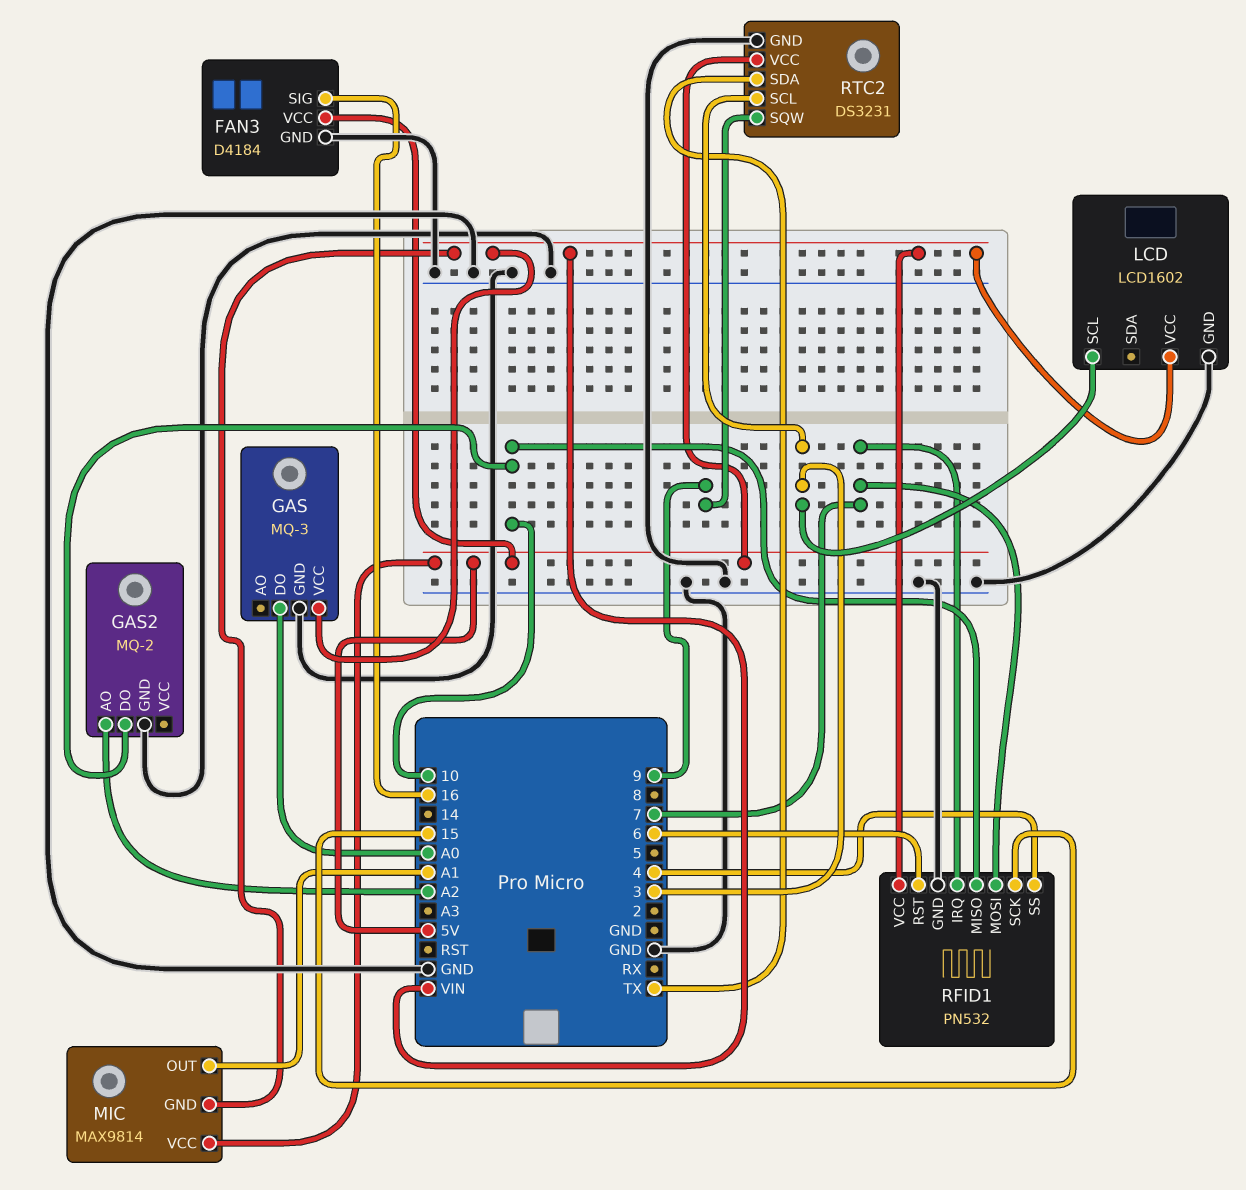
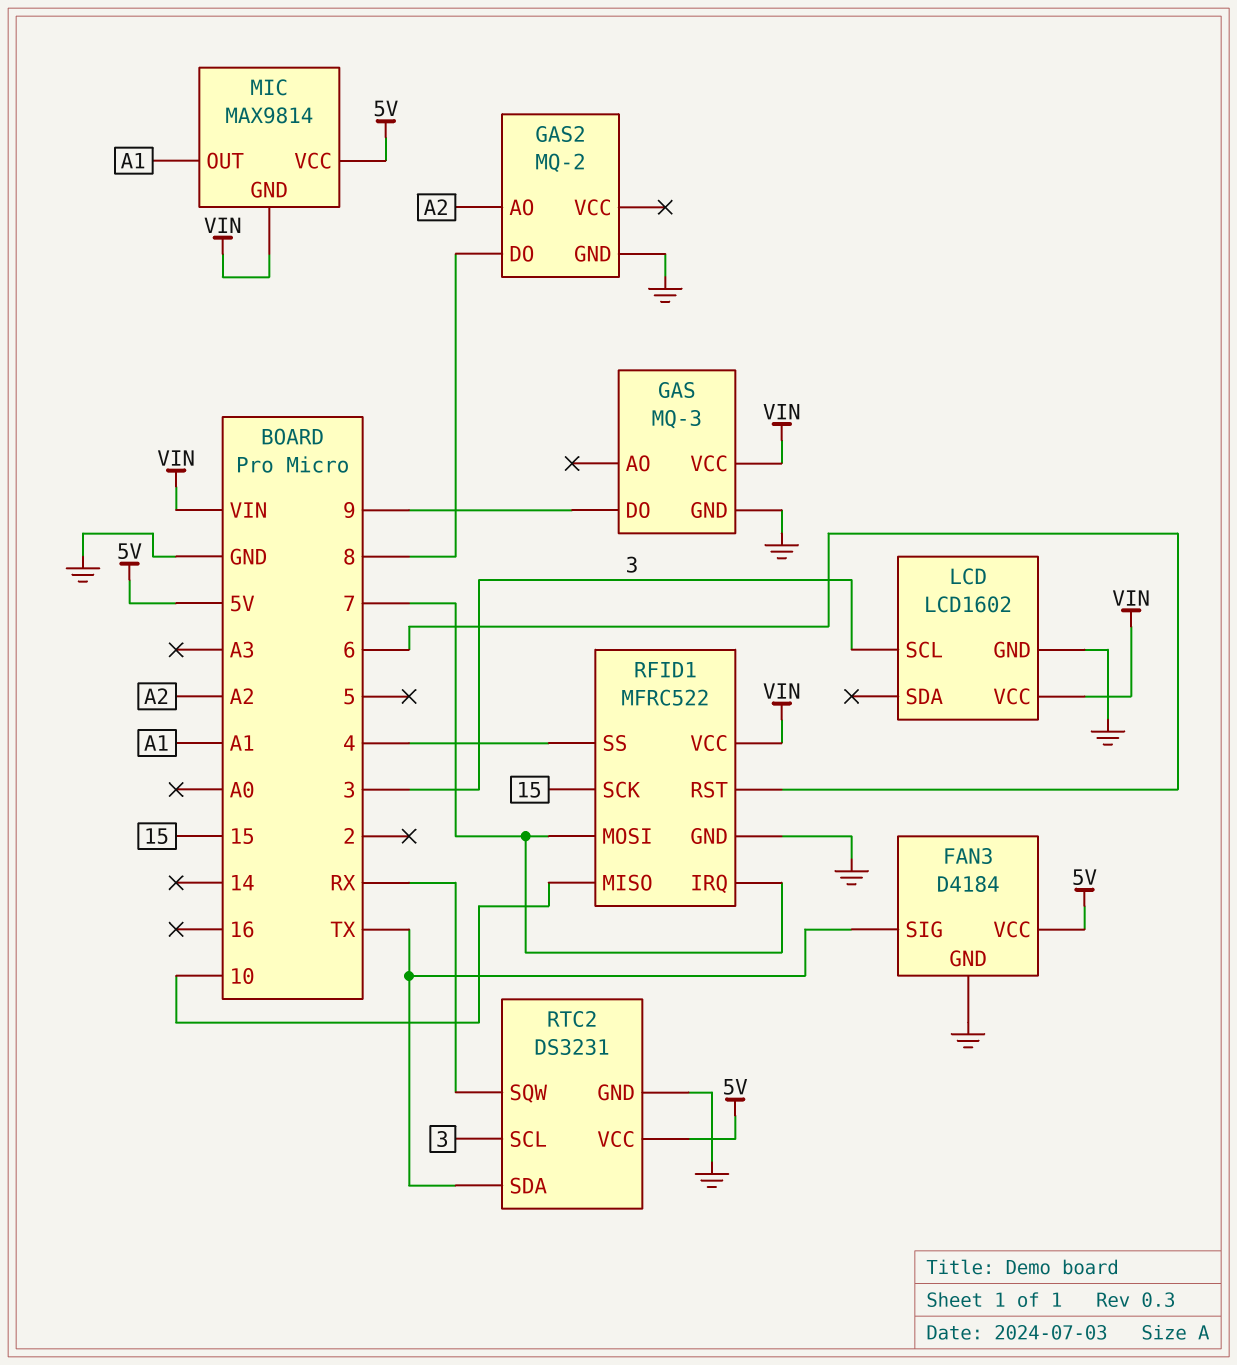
FAN3 pin SIG: 16 -> TX
GAS pin DO: A0 -> 9
GAS2 pin DO: 10 -> 8
RFID1: PN532 -> MFRC522
RTC2 pin SQW: 9 -> RX

